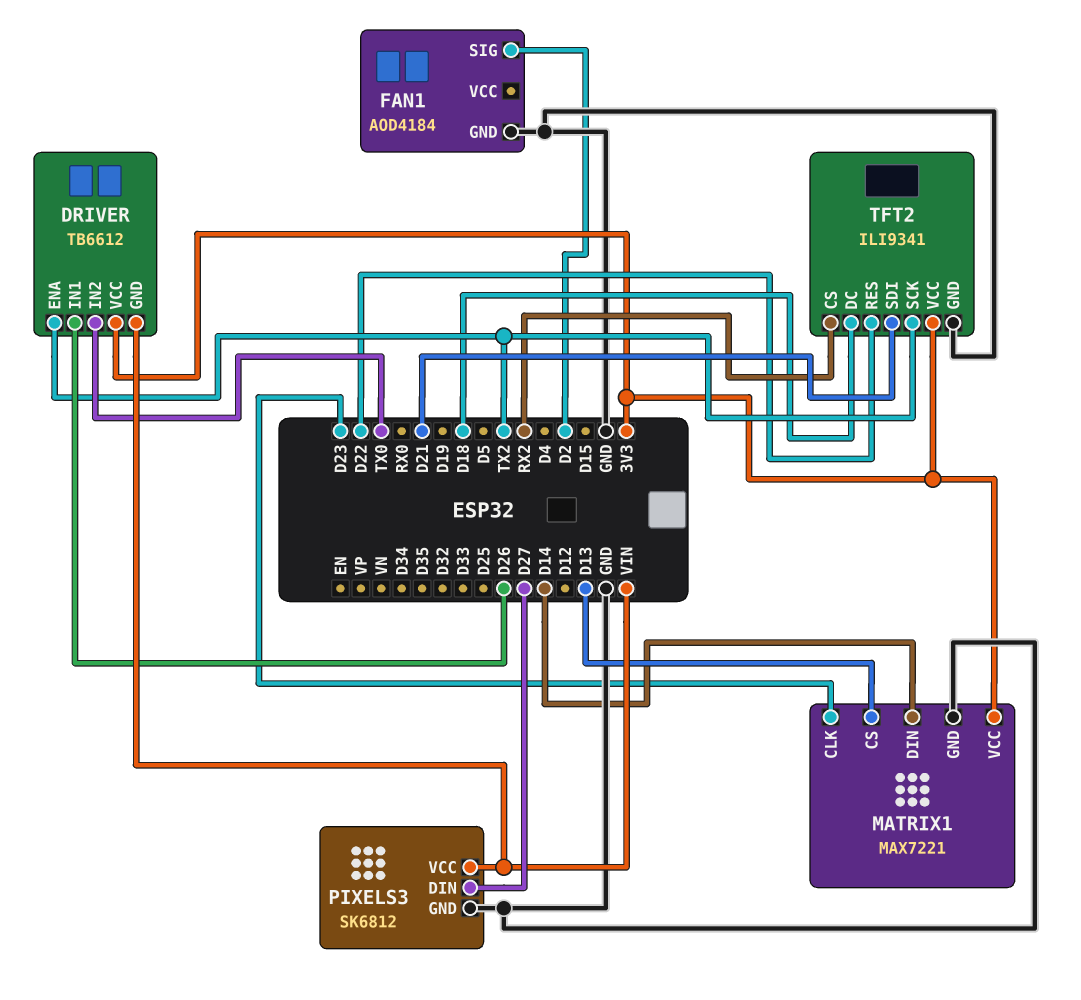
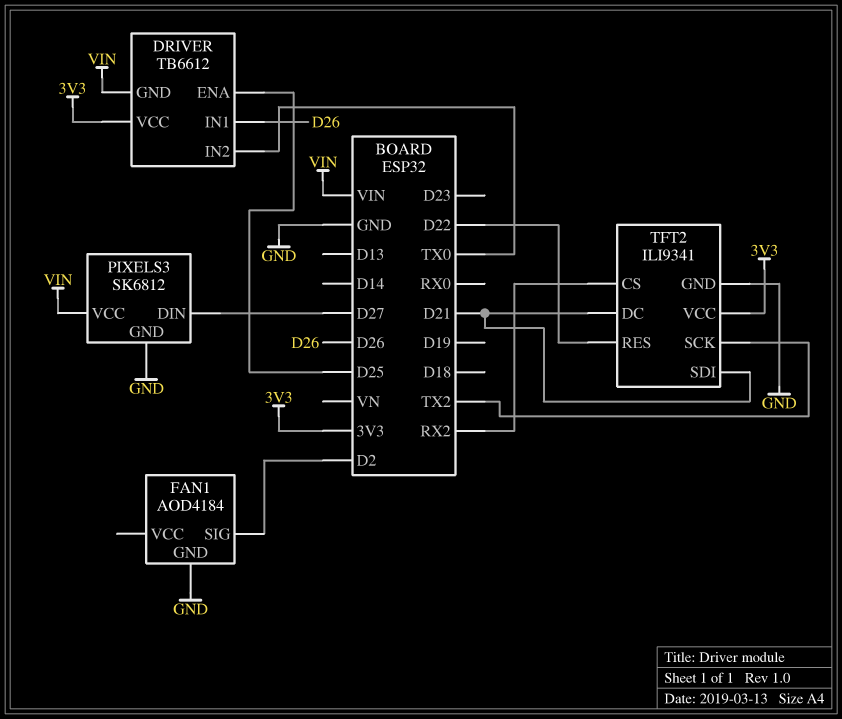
DRIVER pin ENA: TX2 -> D25
MATRIX1: MAX7221 -> none
MATRIX1 pin CLK: D23 -> none
MATRIX1 pin CS: D13 -> none
MATRIX1 pin DIN: D14 -> none
MATRIX1 pin GND: GND -> none
MATRIX1 pin VCC: 3V3 -> none
TFT2 pin DC: D18 -> D21

